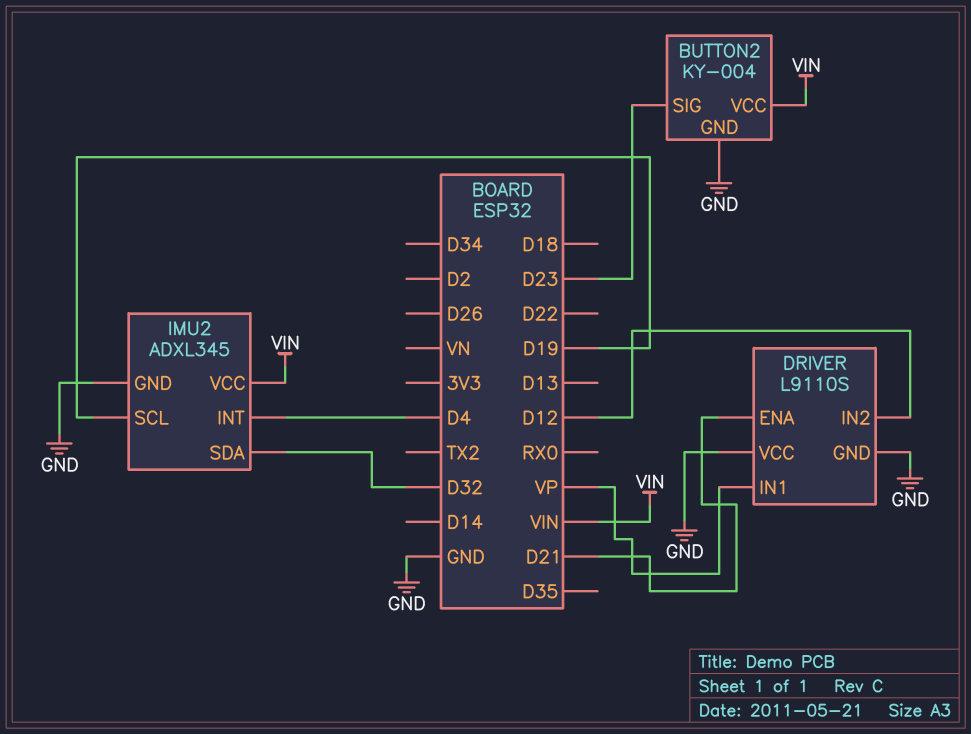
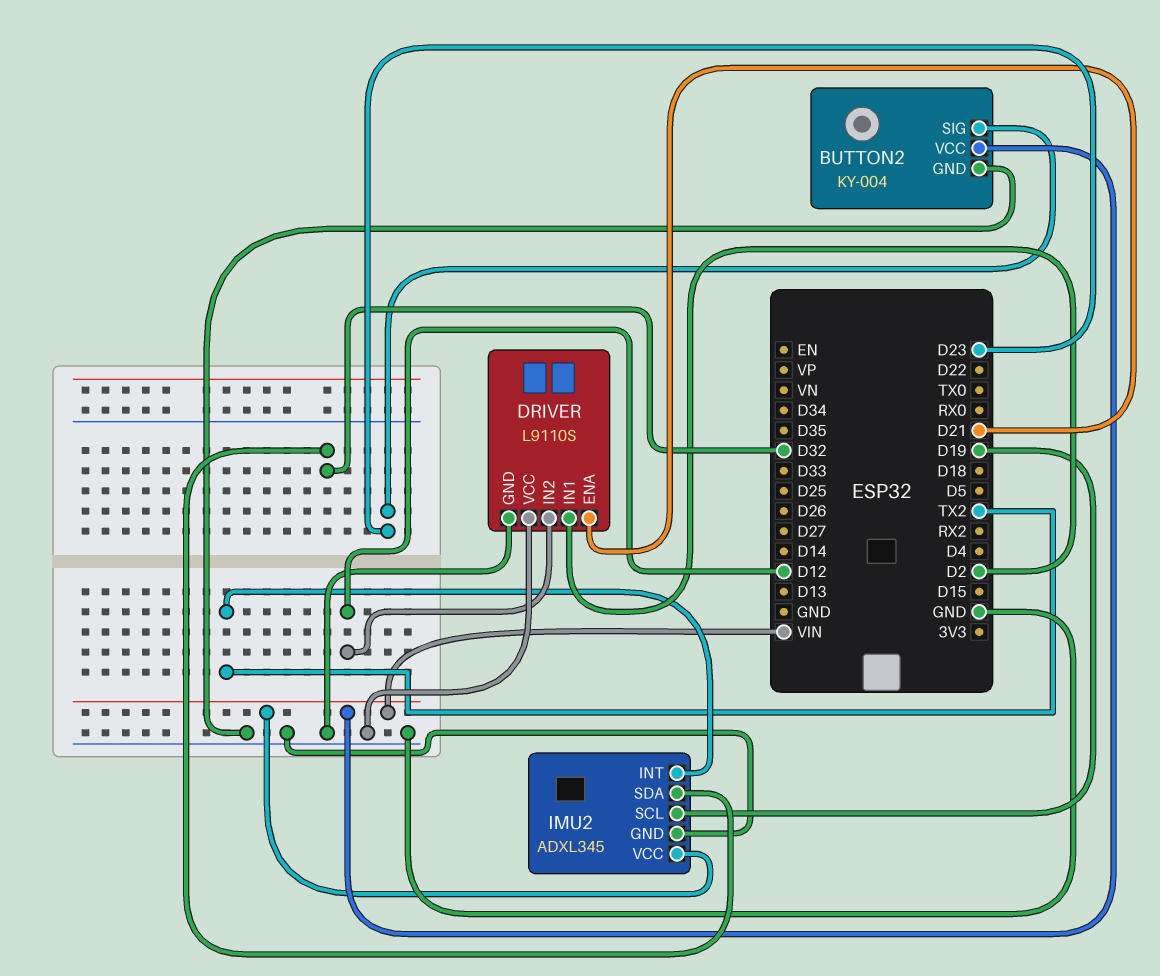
DRIVER pin IN1: VP -> D2
IMU2 pin INT: D4 -> TX2

